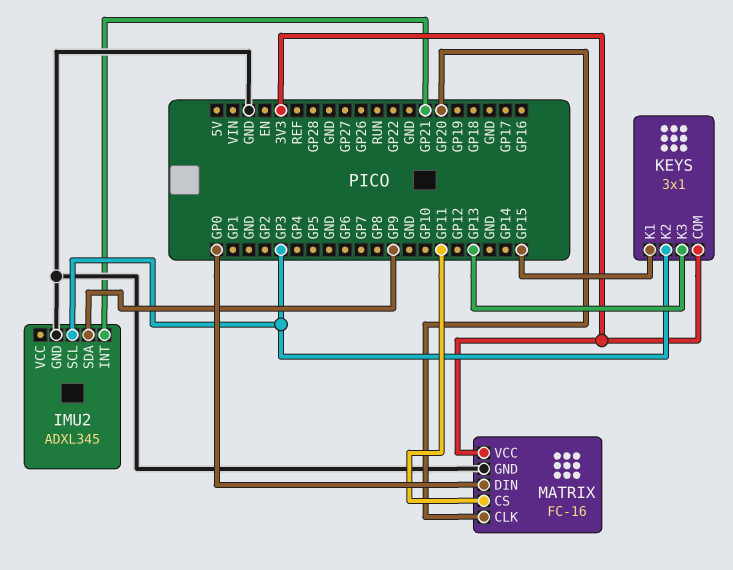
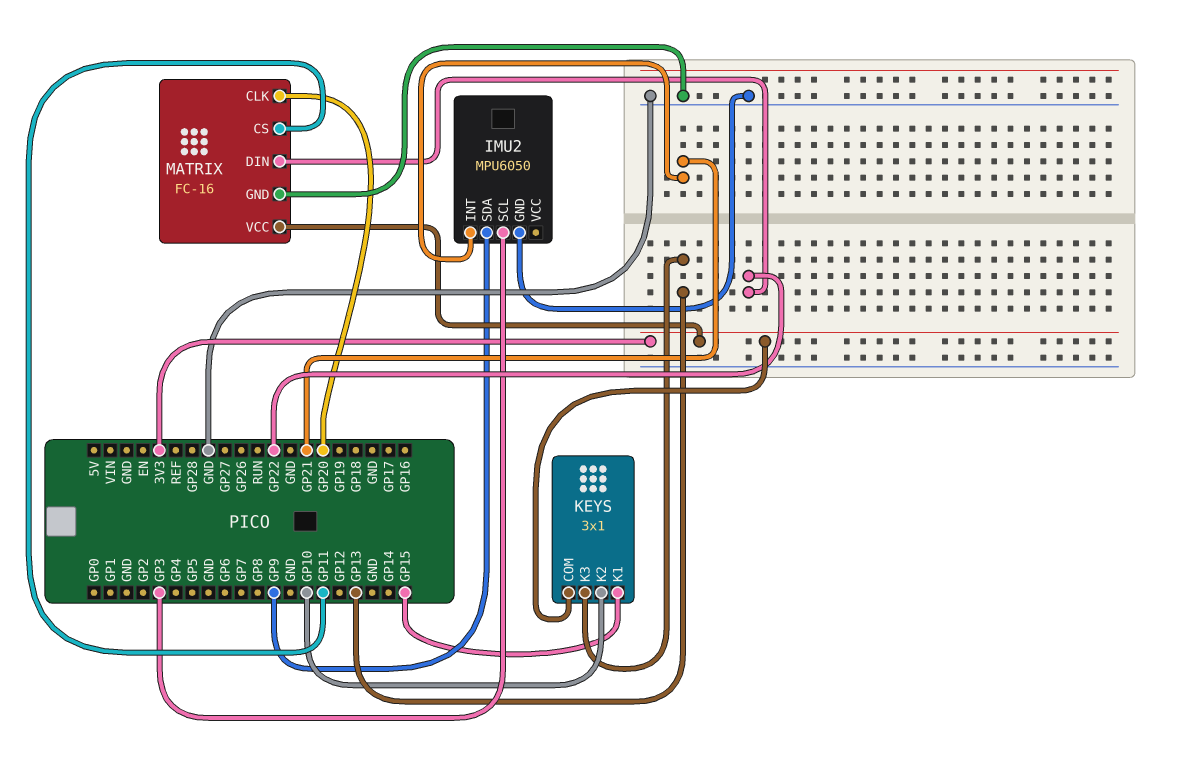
IMU2: ADXL345 -> MPU6050
KEYS pin K2: GP3 -> GP10
MATRIX pin DIN: GP0 -> GP22

